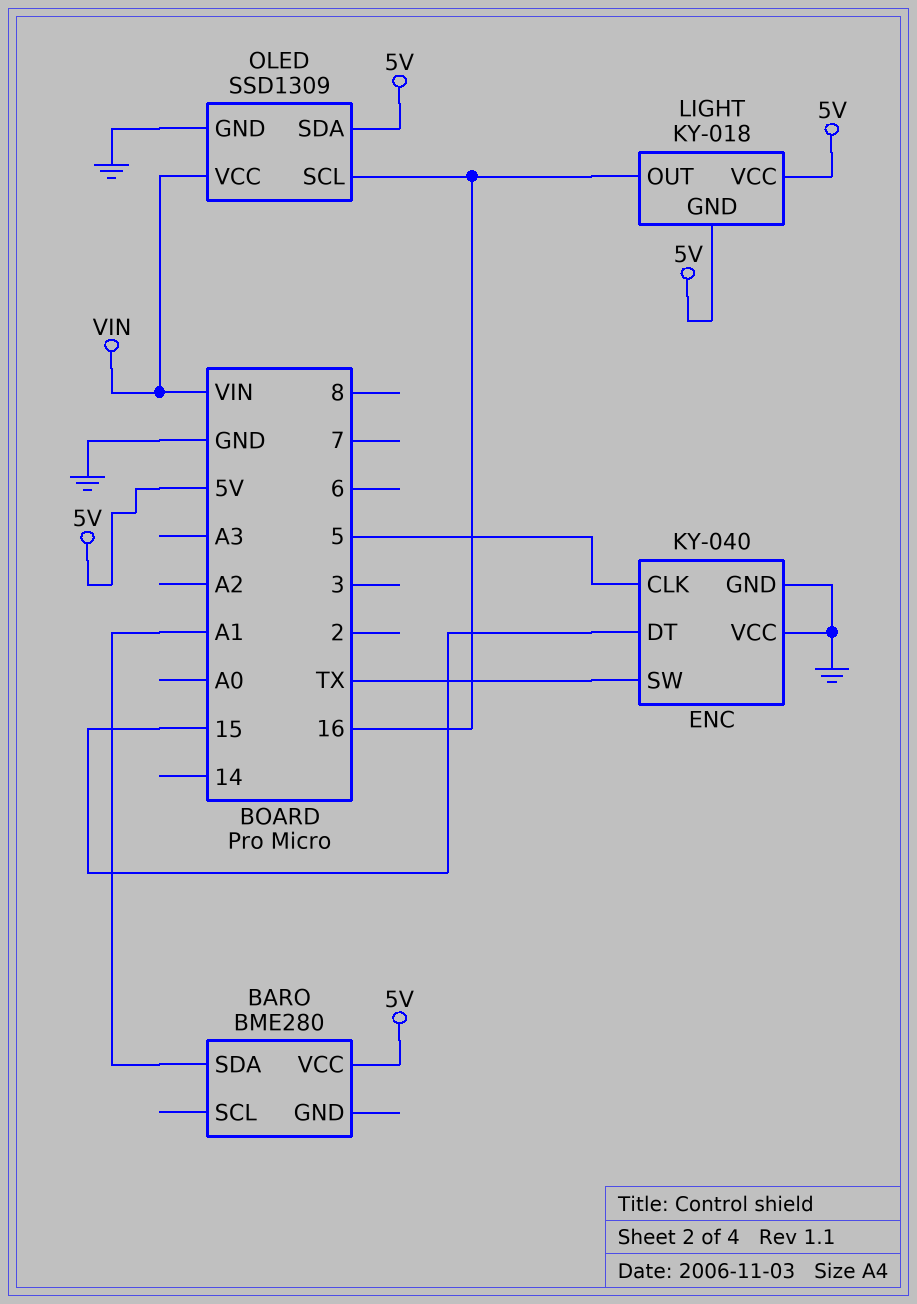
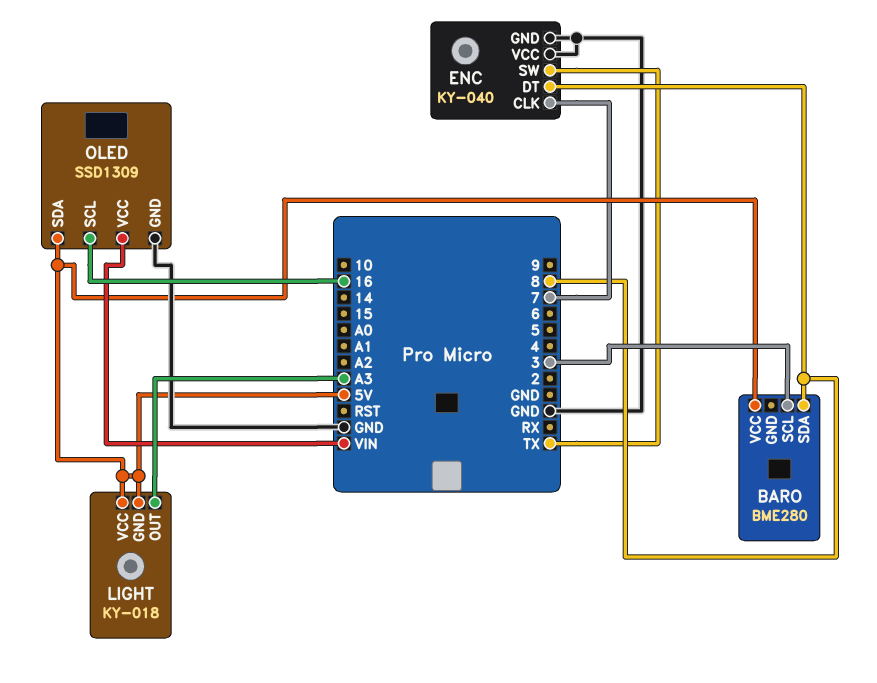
BARO pin SCL: none -> 3
BARO pin SDA: A1 -> 8
ENC pin CLK: 5 -> 7
ENC pin DT: 15 -> 8
LIGHT pin OUT: 16 -> A3

